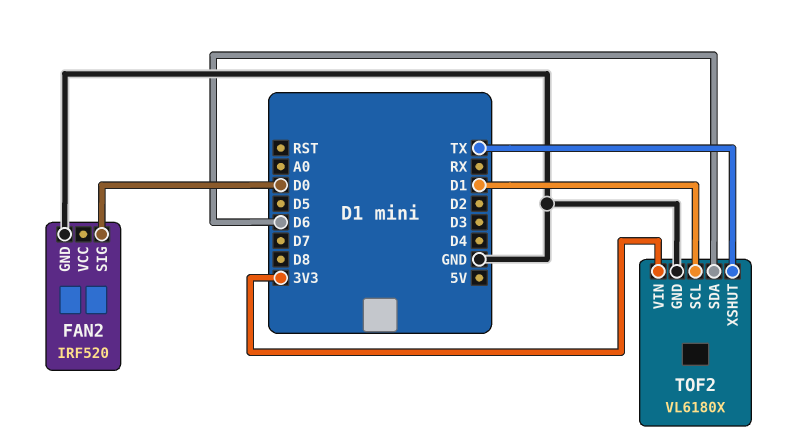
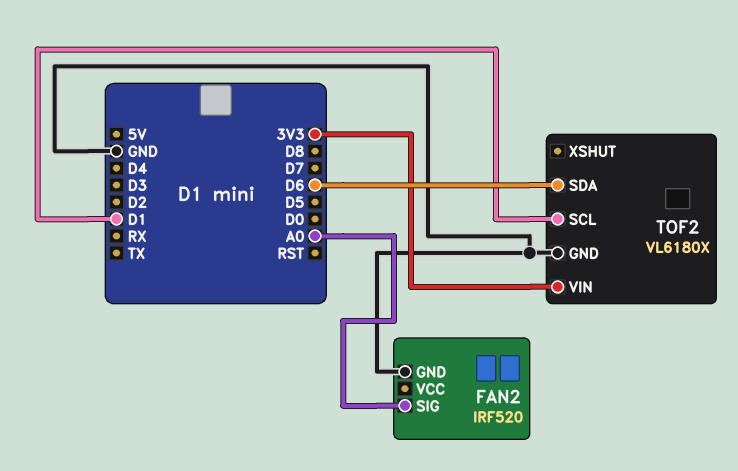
FAN2 pin SIG: D0 -> A0
TOF2 pin XSHUT: TX -> none

